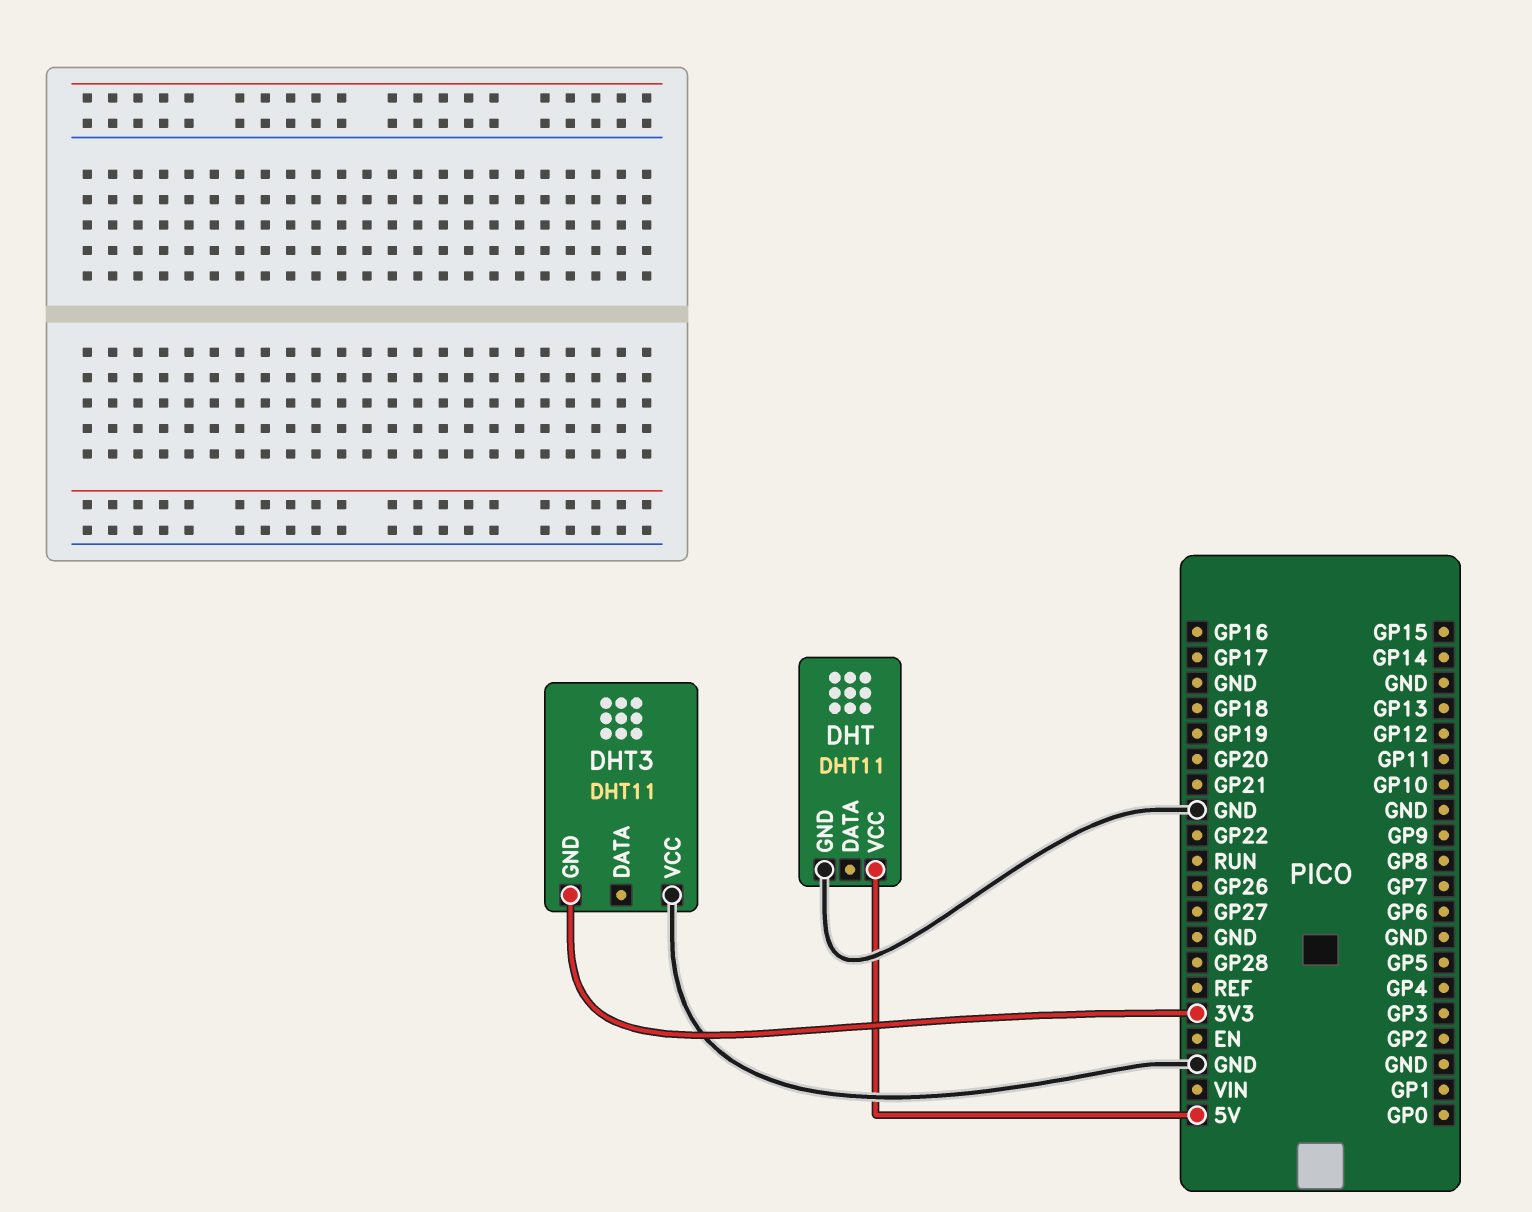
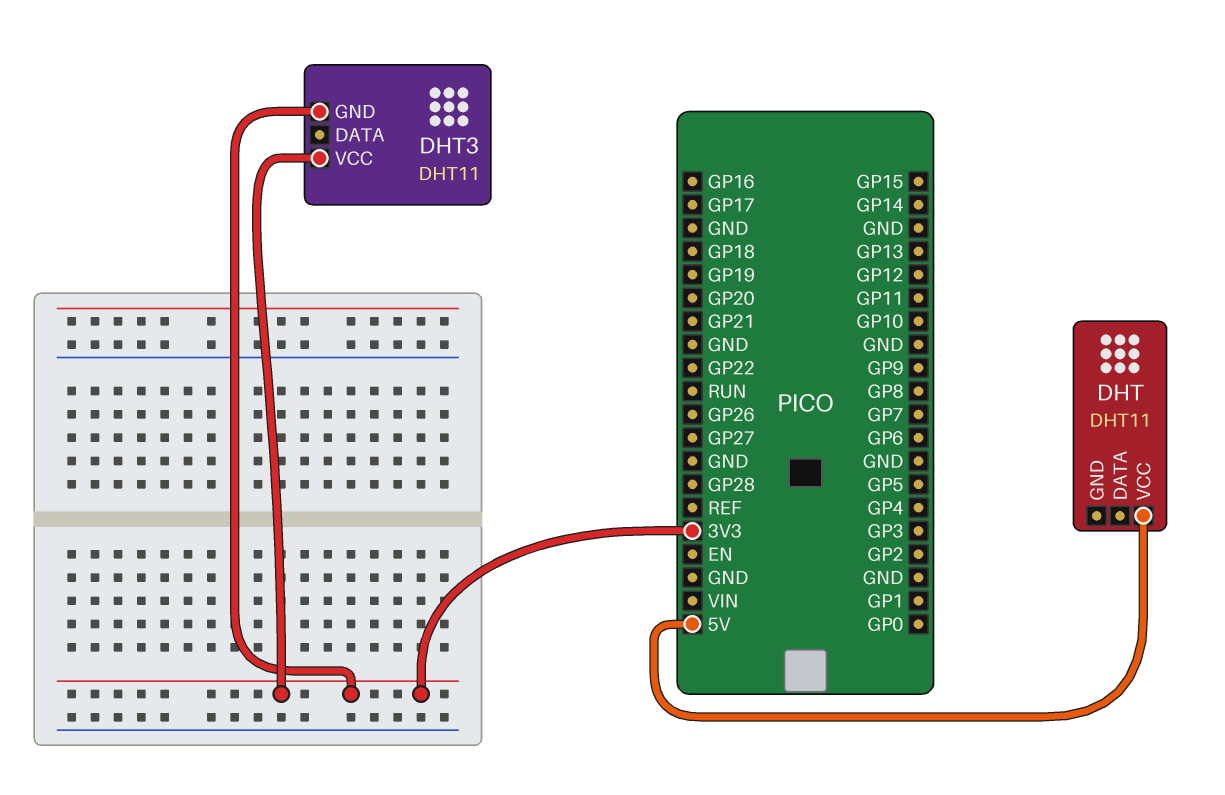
DHT pin GND: GND -> none
DHT3 pin VCC: GND -> 3V3

